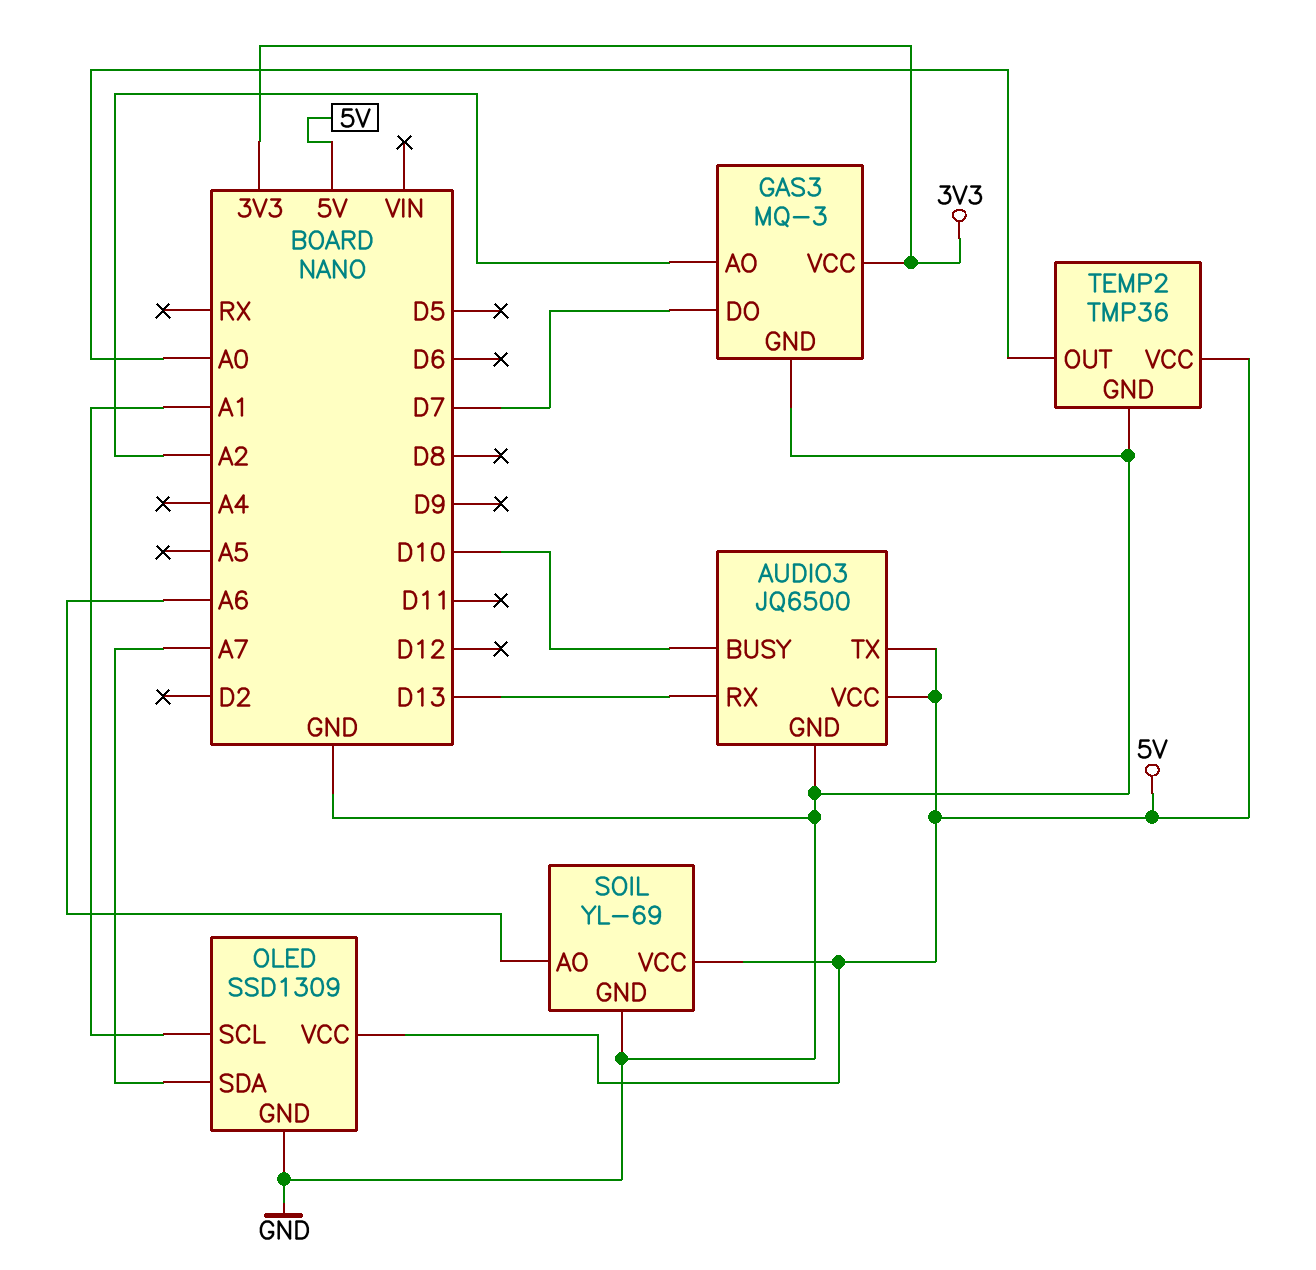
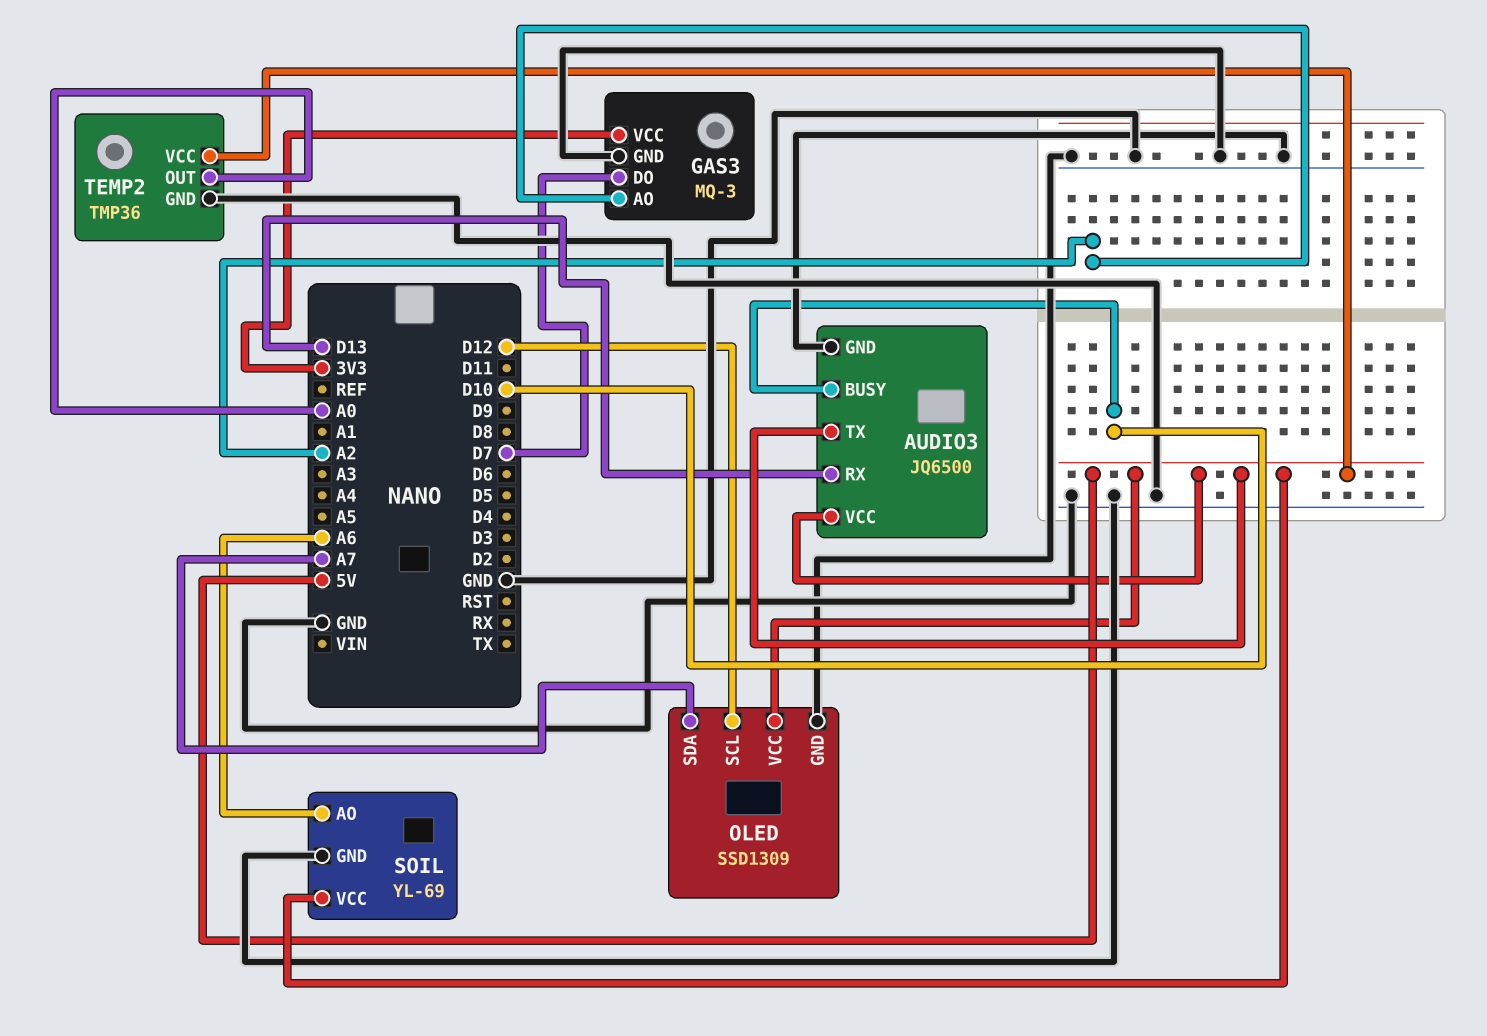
OLED pin SCL: A1 -> D12

